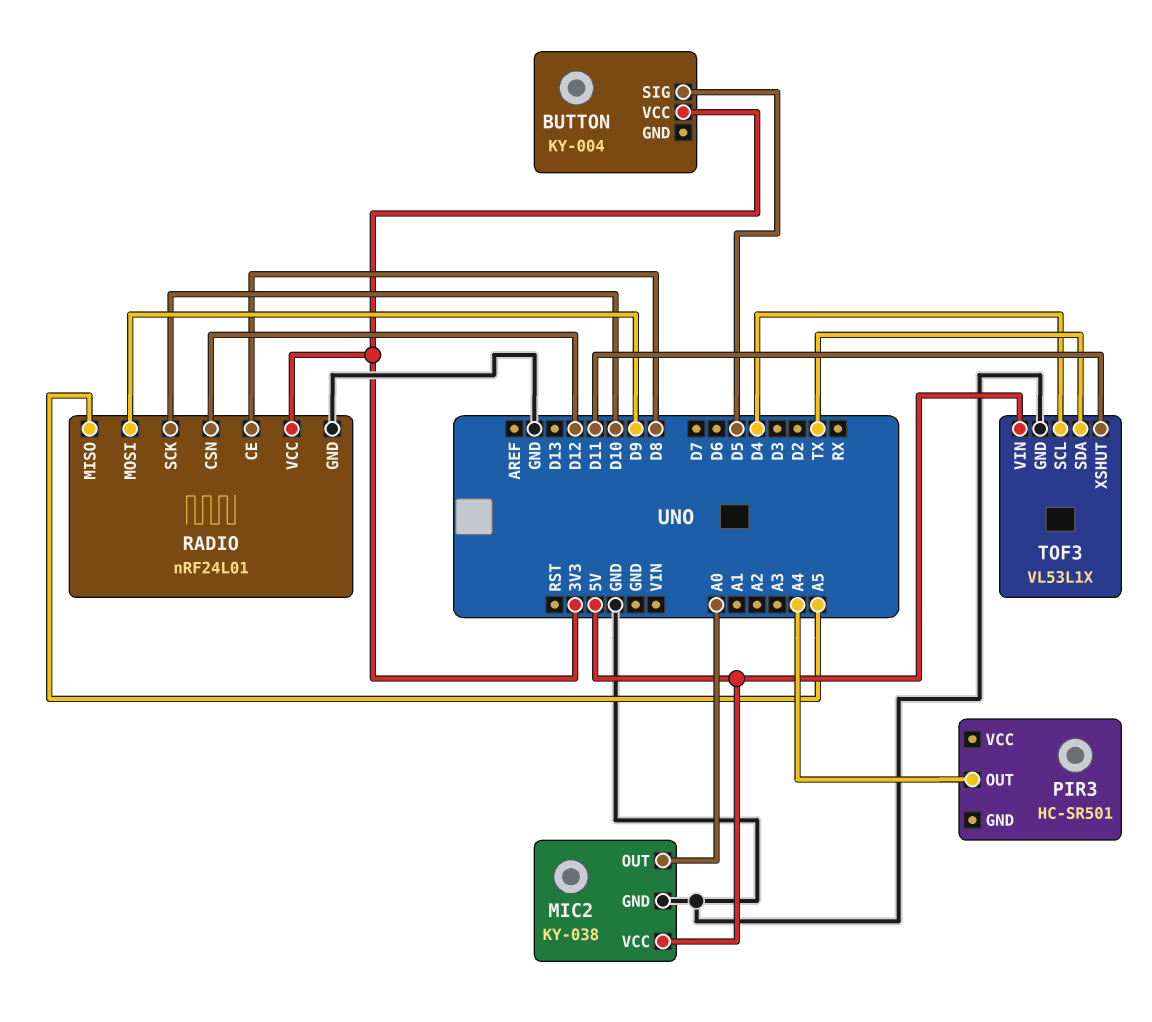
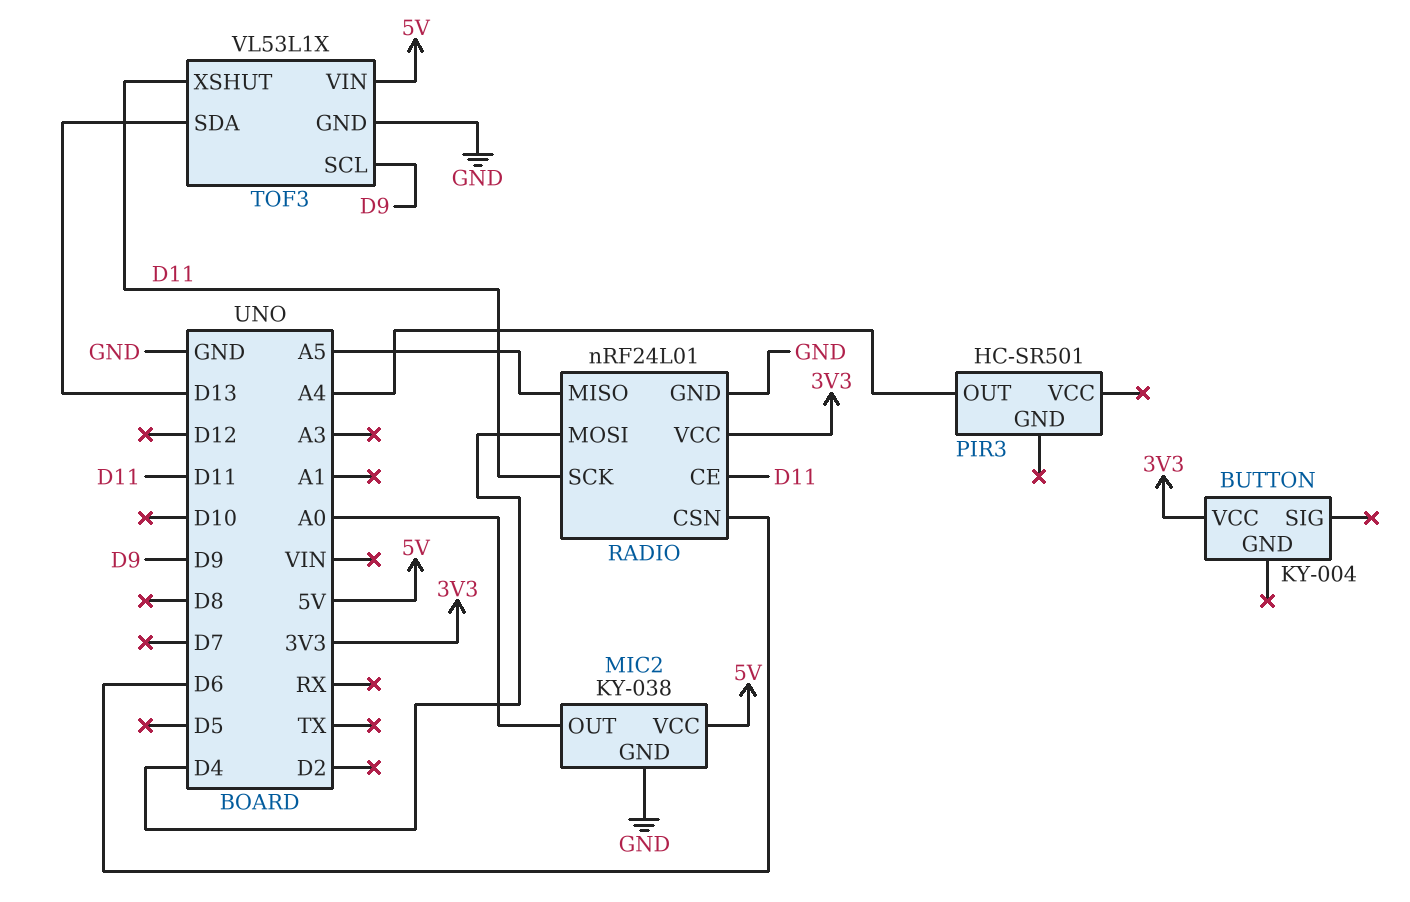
BUTTON pin SIG: D5 -> none
RADIO pin CE: D8 -> D11
RADIO pin CSN: D12 -> D6
RADIO pin MOSI: D9 -> D4
RADIO pin SCK: D10 -> D11
TOF3 pin SCL: D4 -> D9
TOF3 pin SDA: TX -> D13

